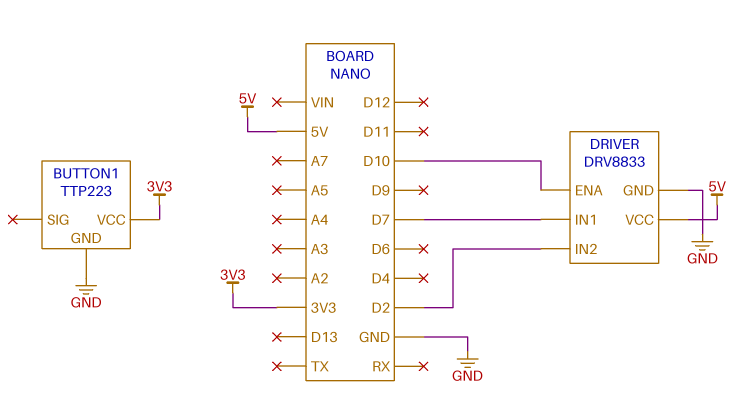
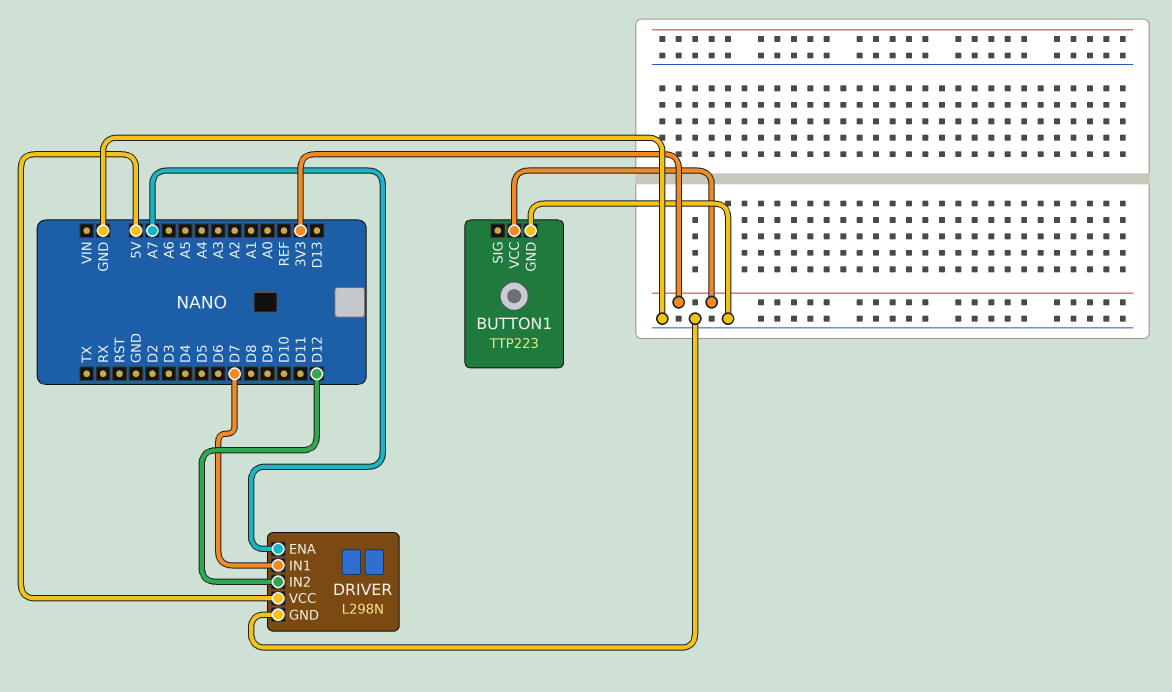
DRIVER: DRV8833 -> L298N
DRIVER pin ENA: D10 -> A7
DRIVER pin IN2: D2 -> D12

